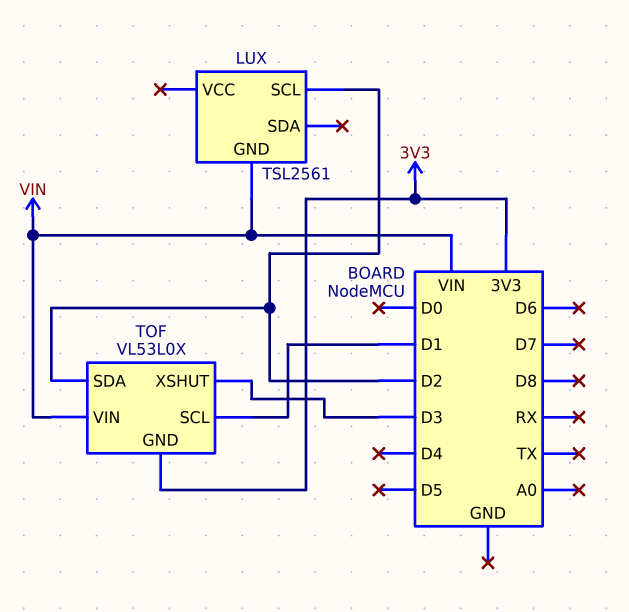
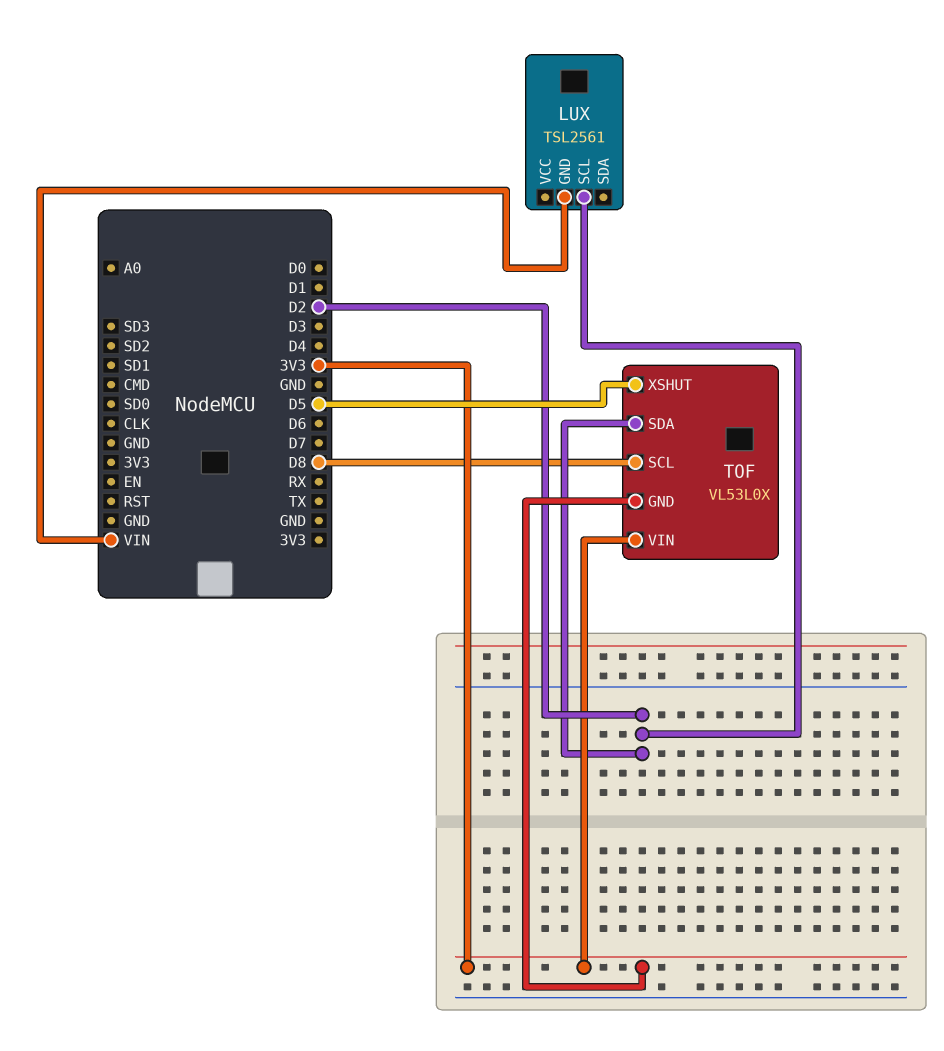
TOF pin SCL: D1 -> D8
TOF pin VIN: VIN -> 3V3
TOF pin XSHUT: D3 -> D5

